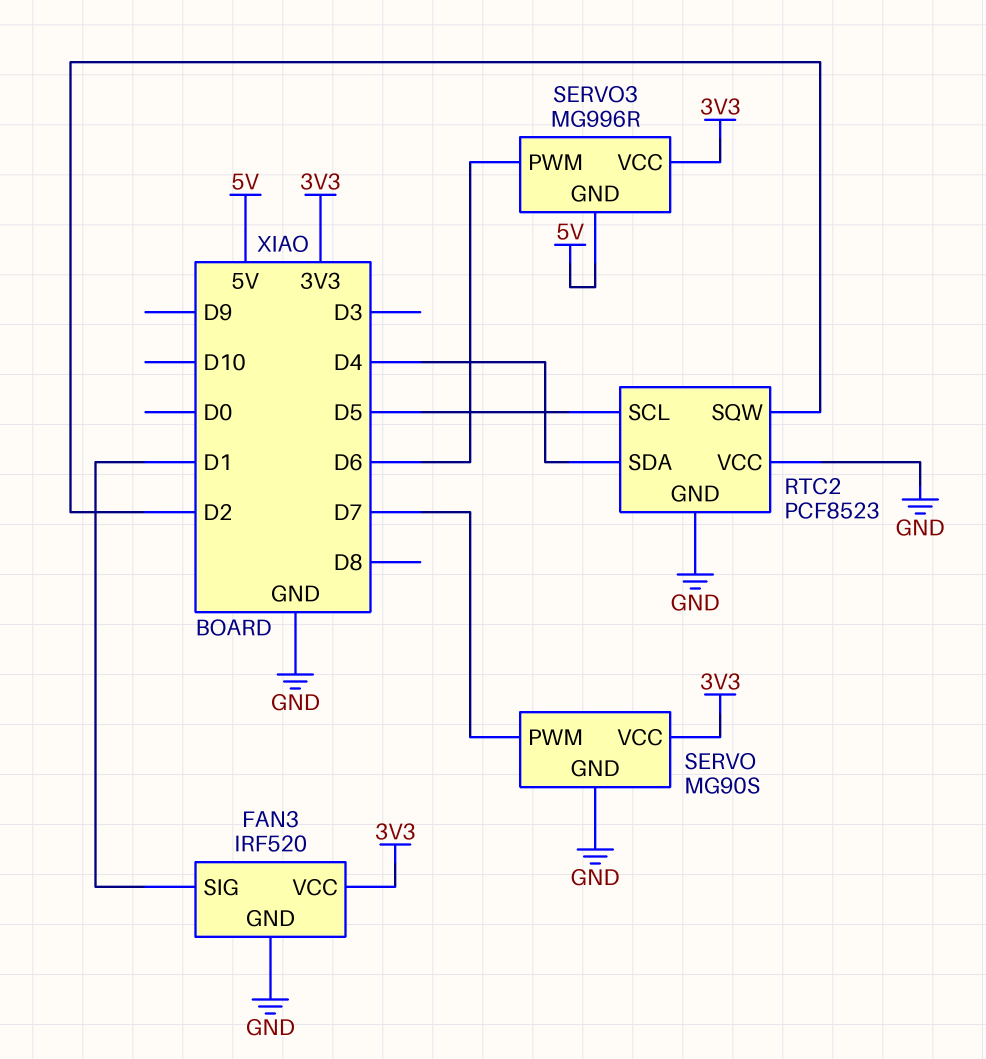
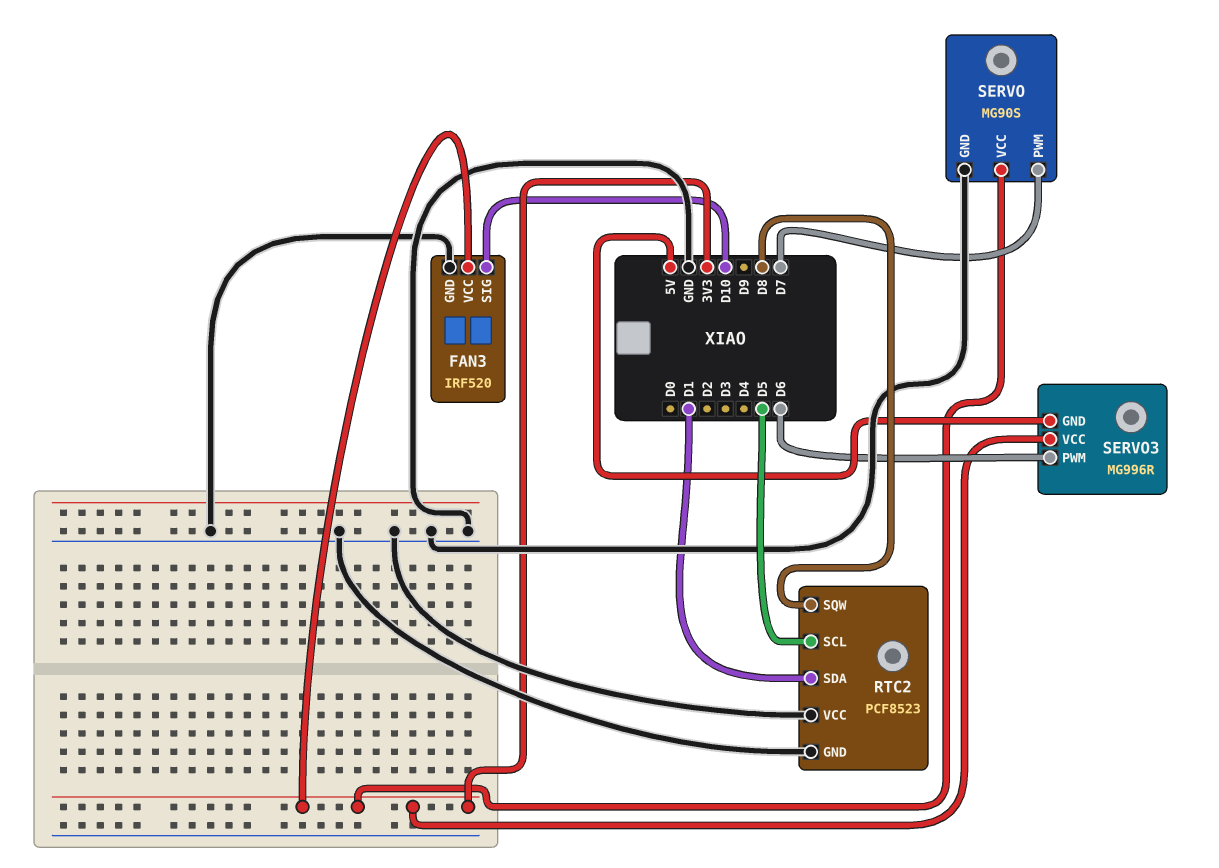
FAN3 pin SIG: D1 -> D10
RTC2 pin SDA: D4 -> D1
RTC2 pin SQW: D2 -> D8

